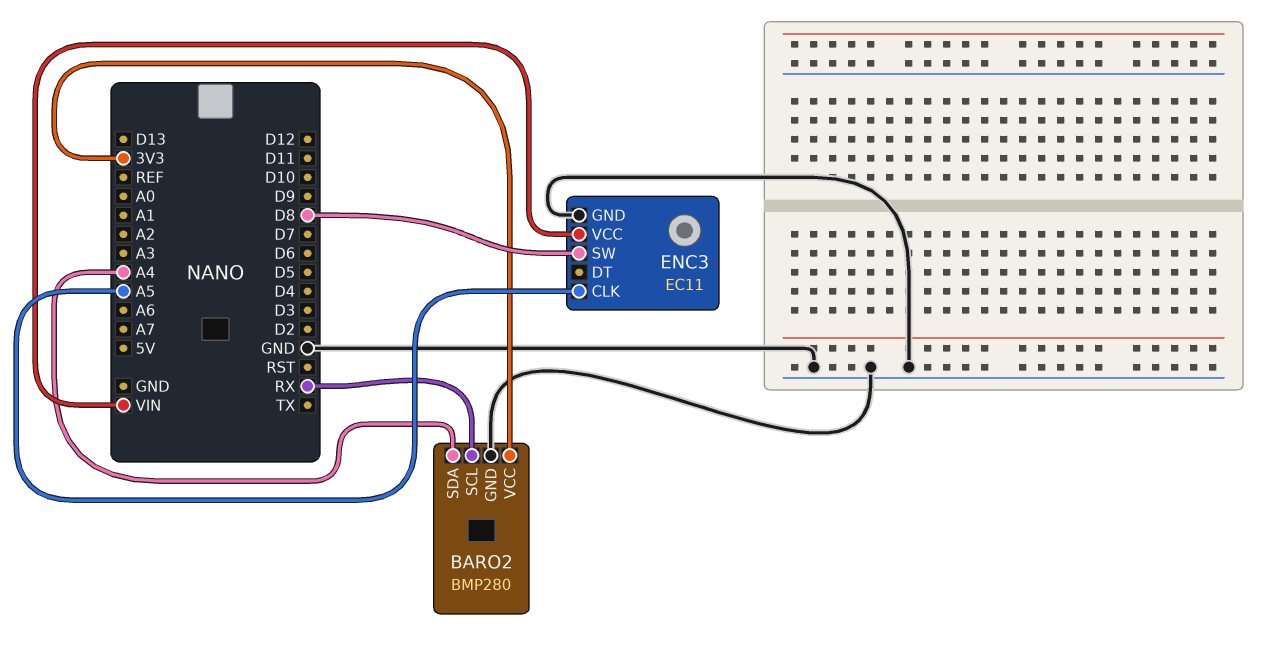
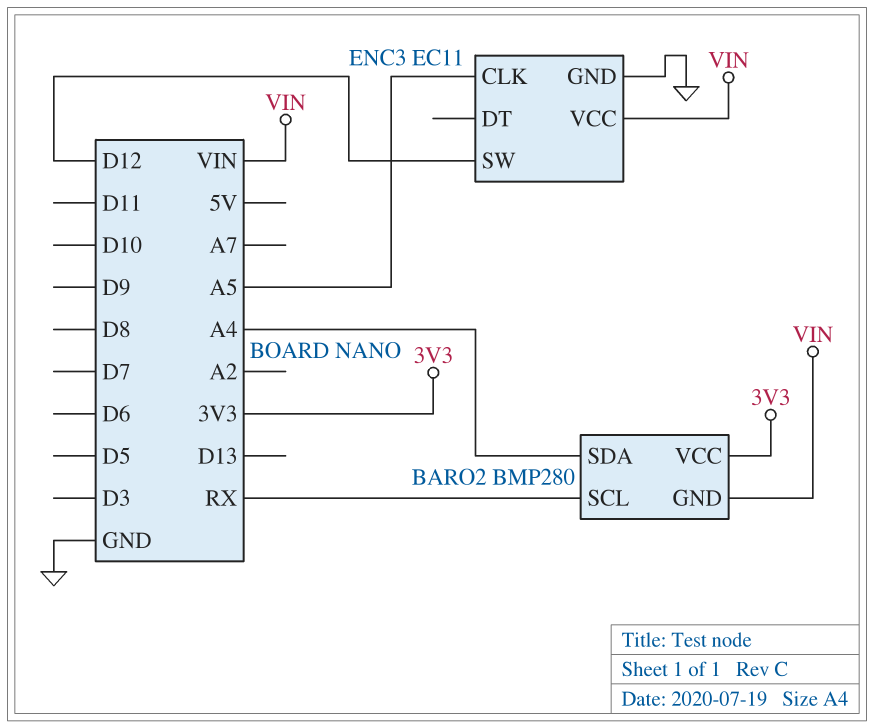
BARO2 pin GND: GND -> VIN
ENC3 pin SW: D8 -> D12

